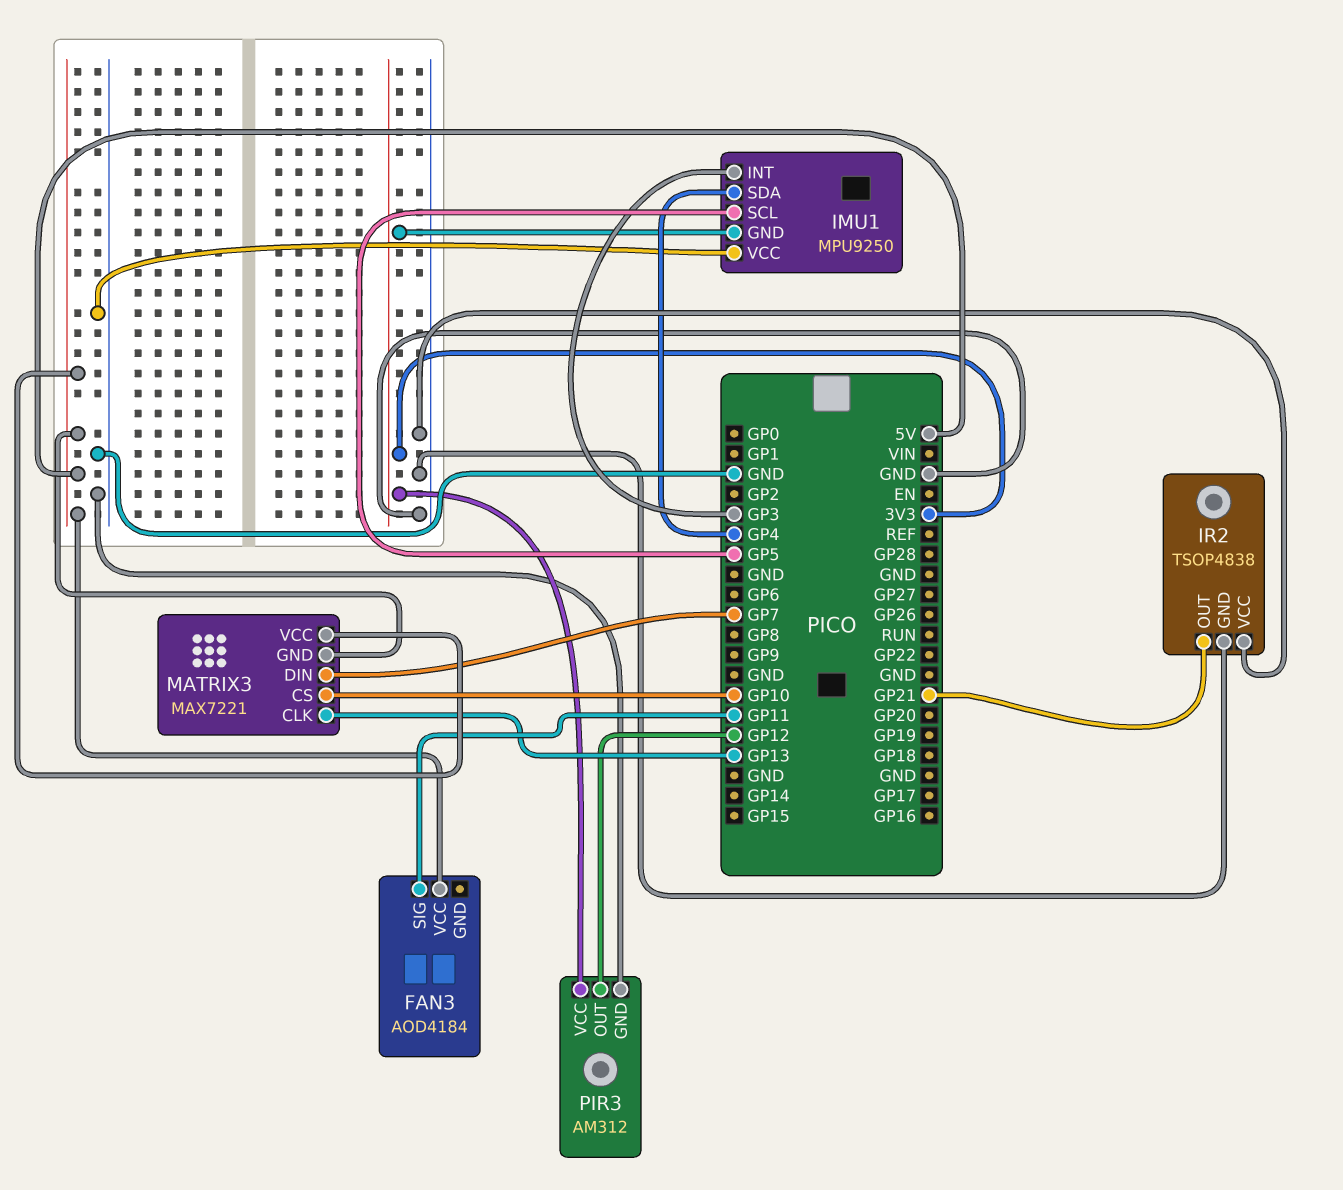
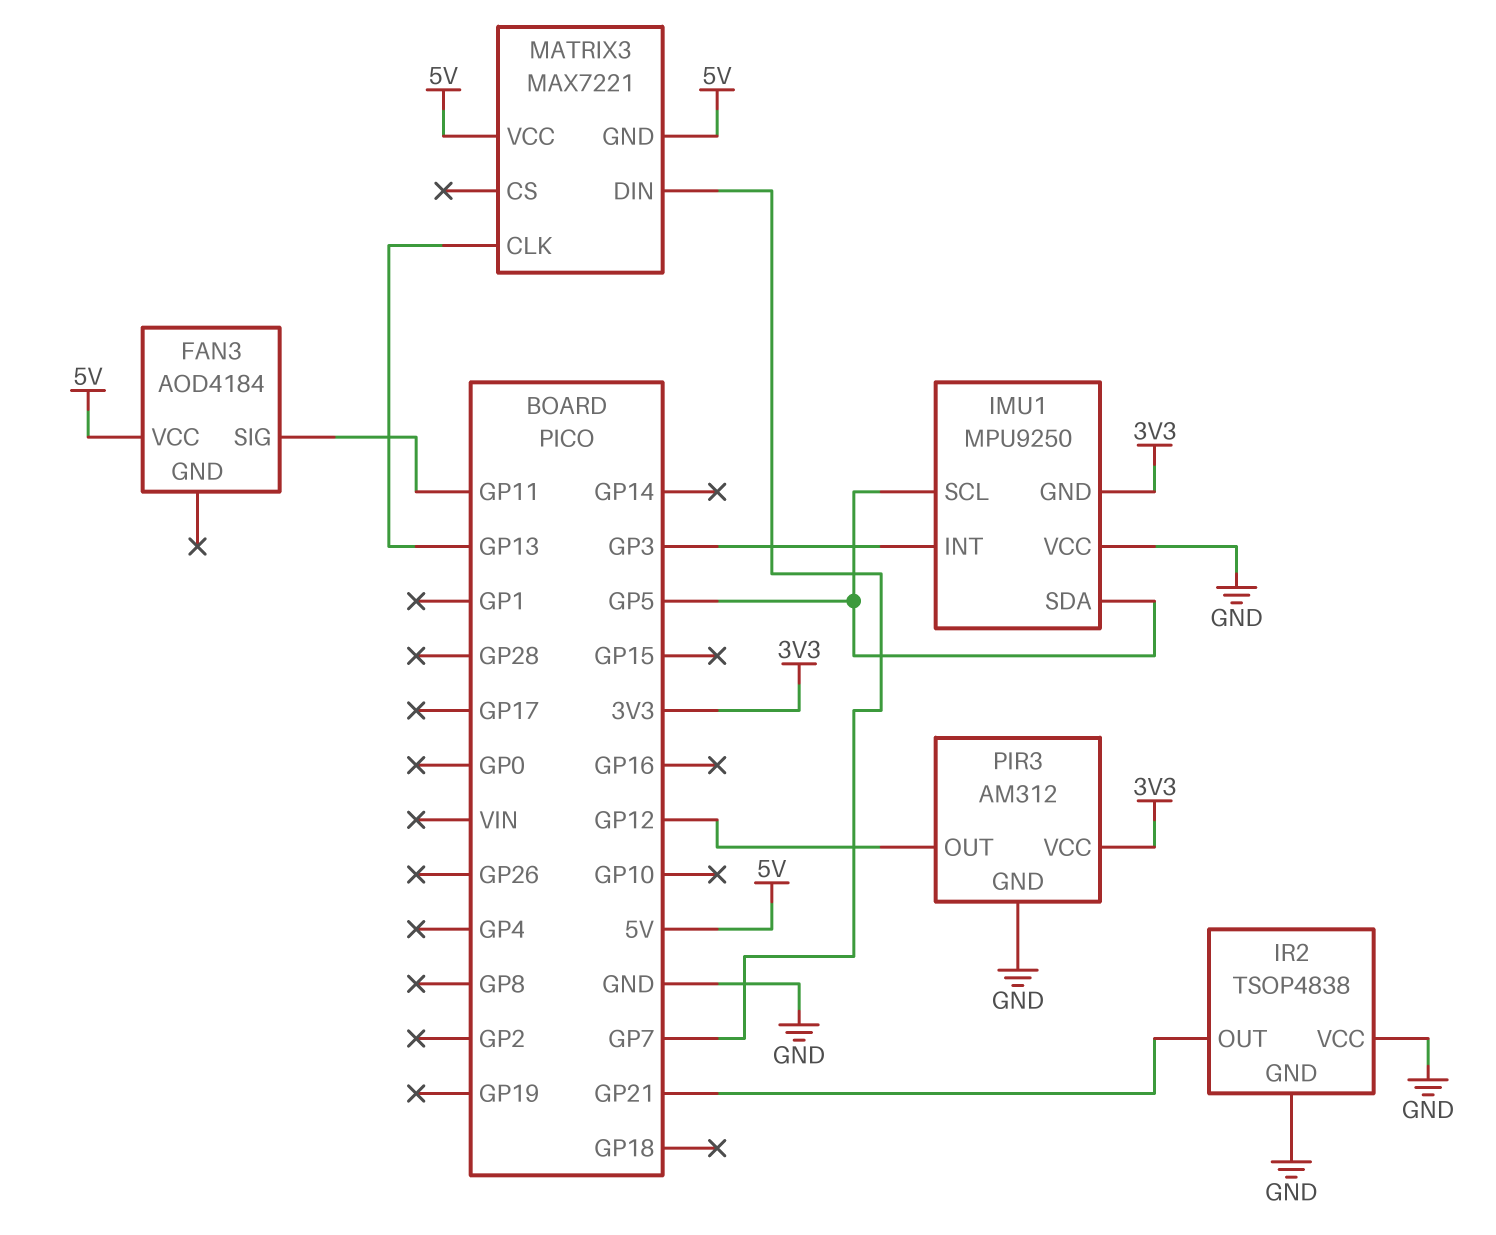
IMU1 pin SDA: GP4 -> GP5
MATRIX3 pin CS: GP10 -> none

